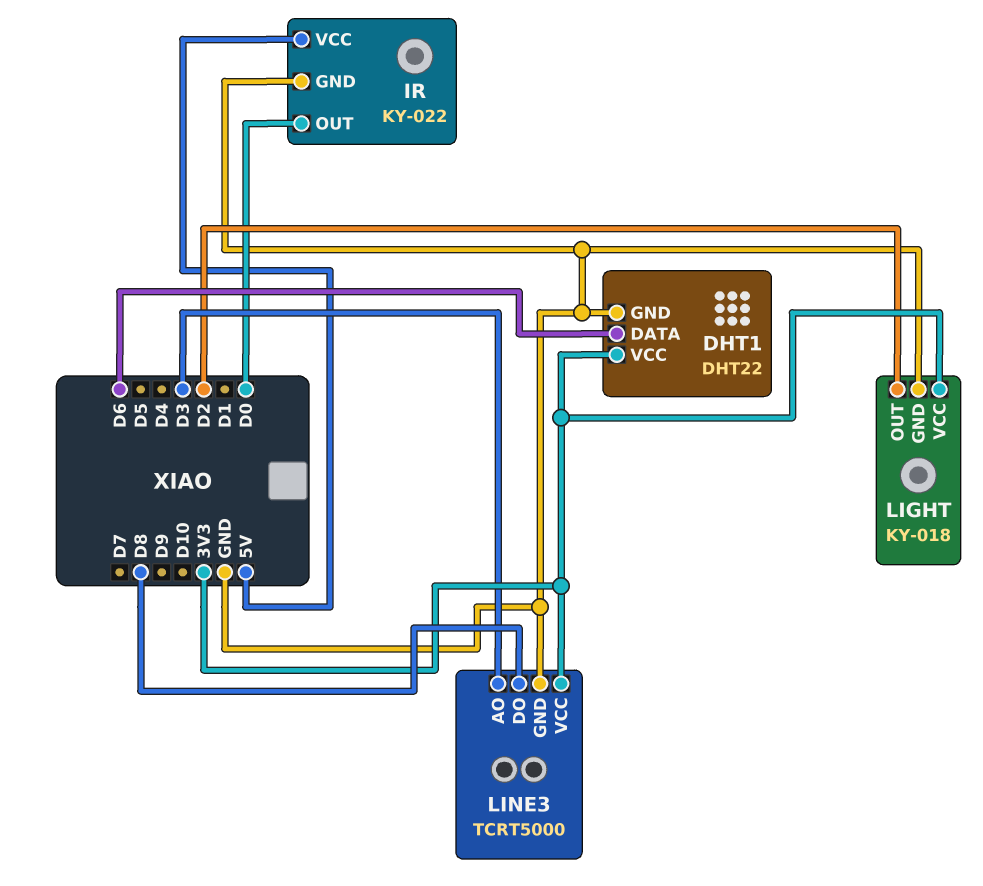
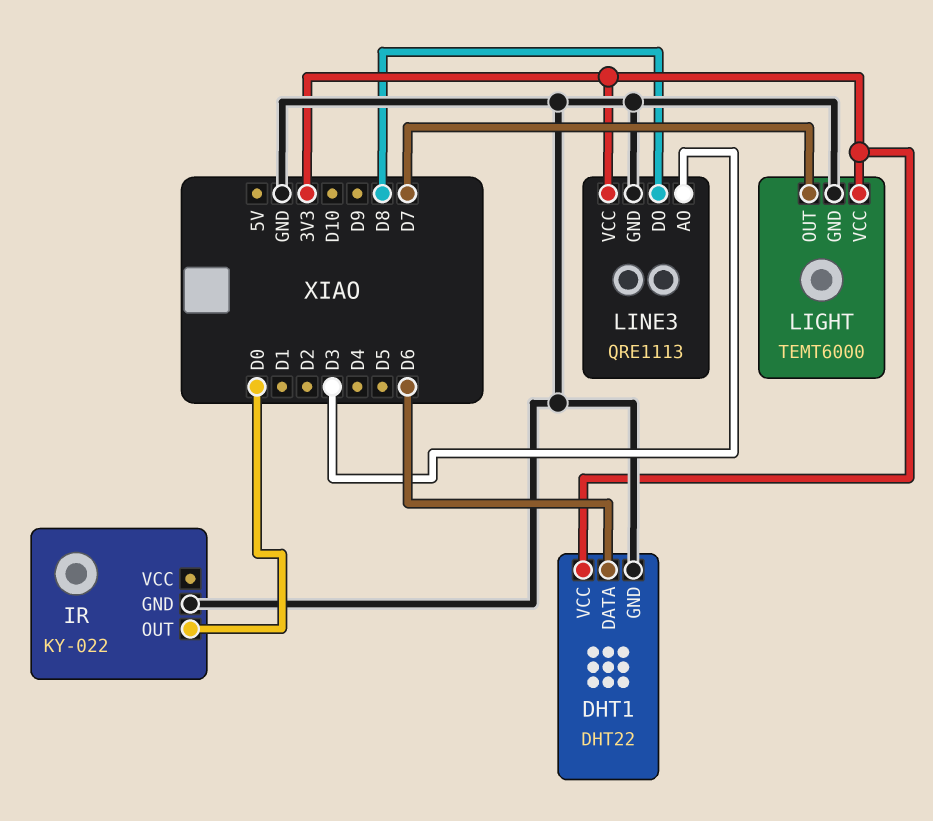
IR pin VCC: 5V -> none
LIGHT: KY-018 -> TEMT6000
LIGHT pin OUT: D2 -> D7
LINE3: TCRT5000 -> QRE1113

